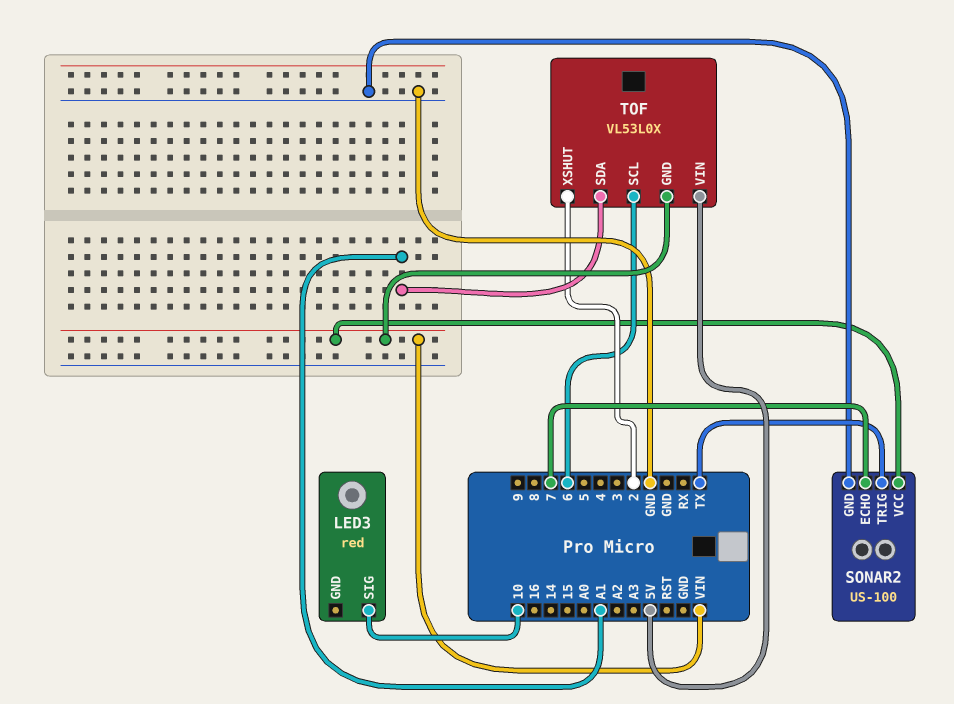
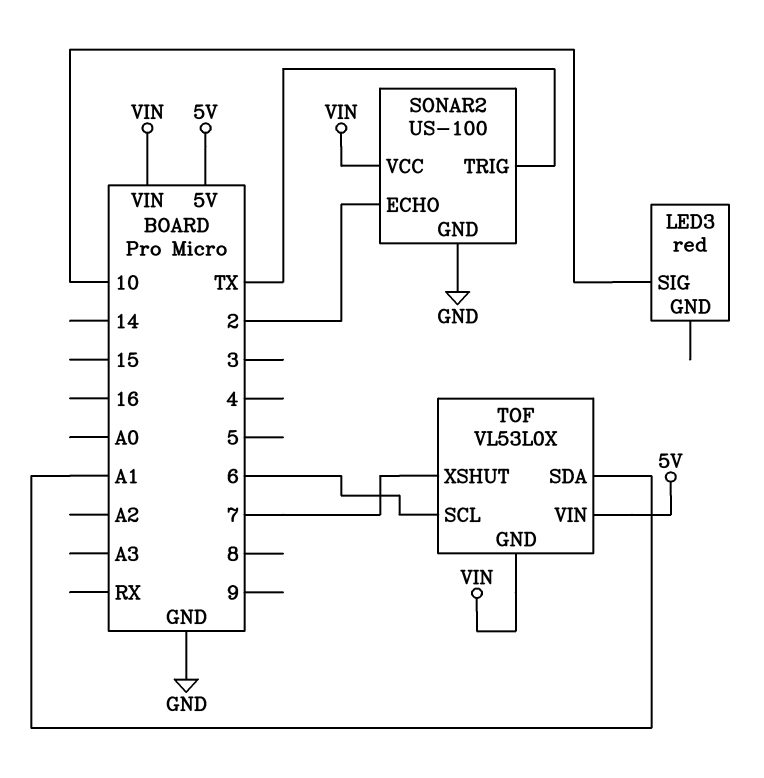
SONAR2 pin ECHO: 7 -> 2
TOF pin XSHUT: 2 -> 7

